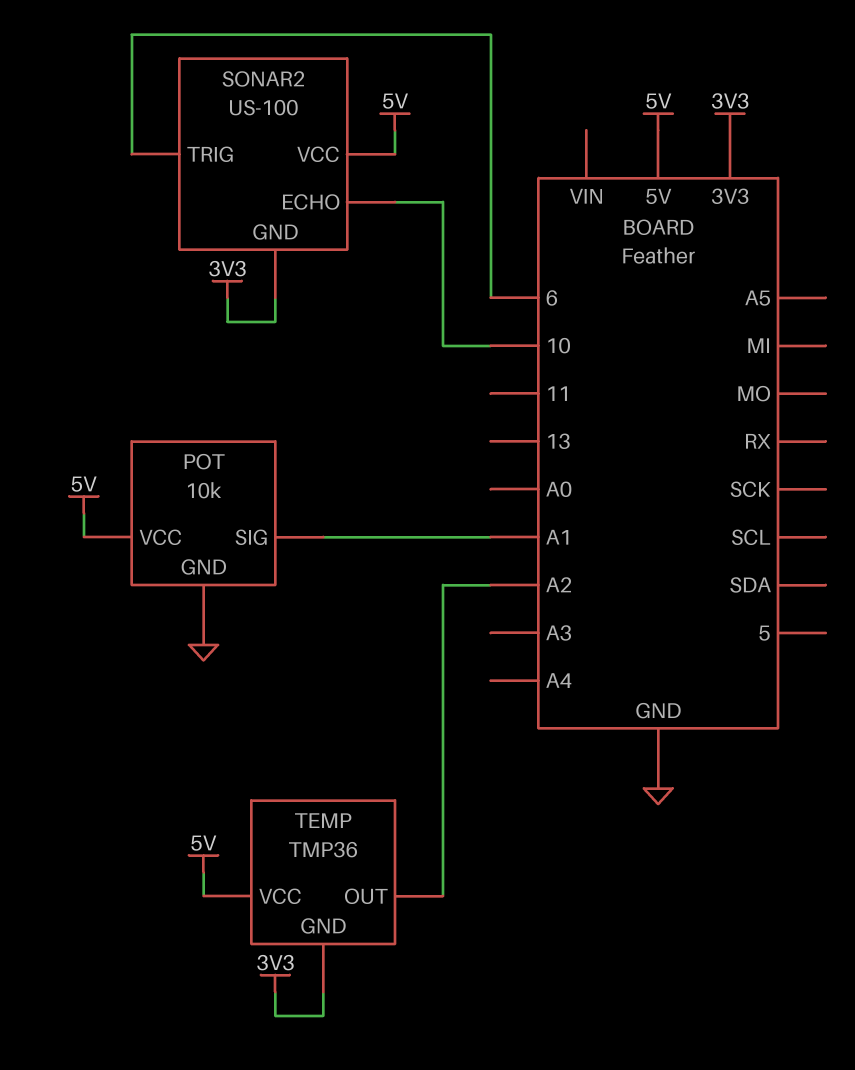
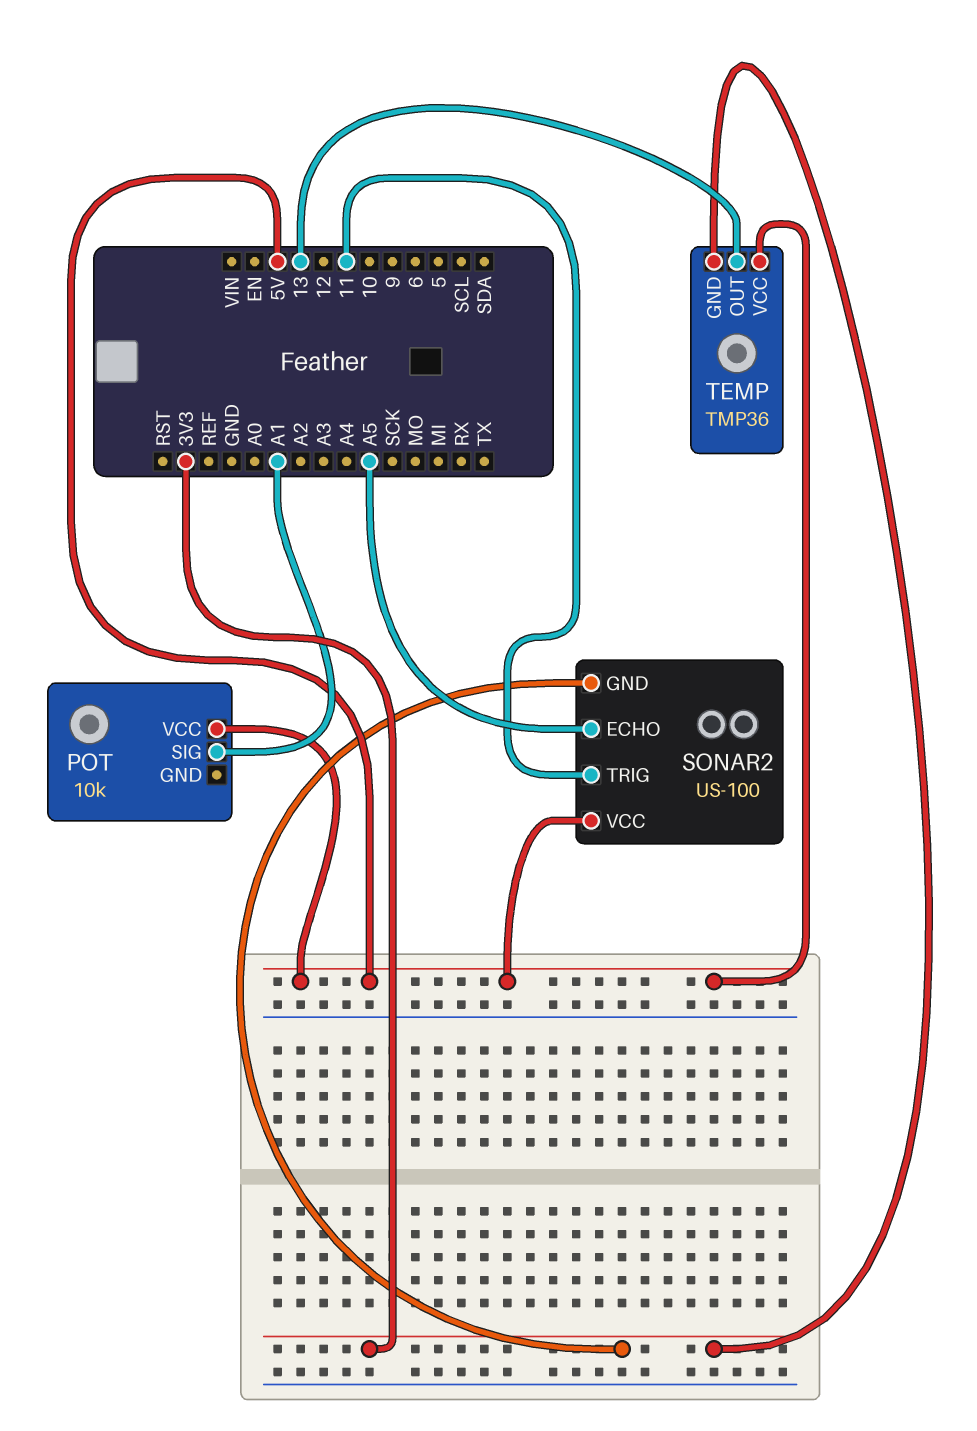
POT pin GND: GND -> none
SONAR2 pin ECHO: 10 -> A5
SONAR2 pin TRIG: 6 -> 11
TEMP pin OUT: A2 -> 13

